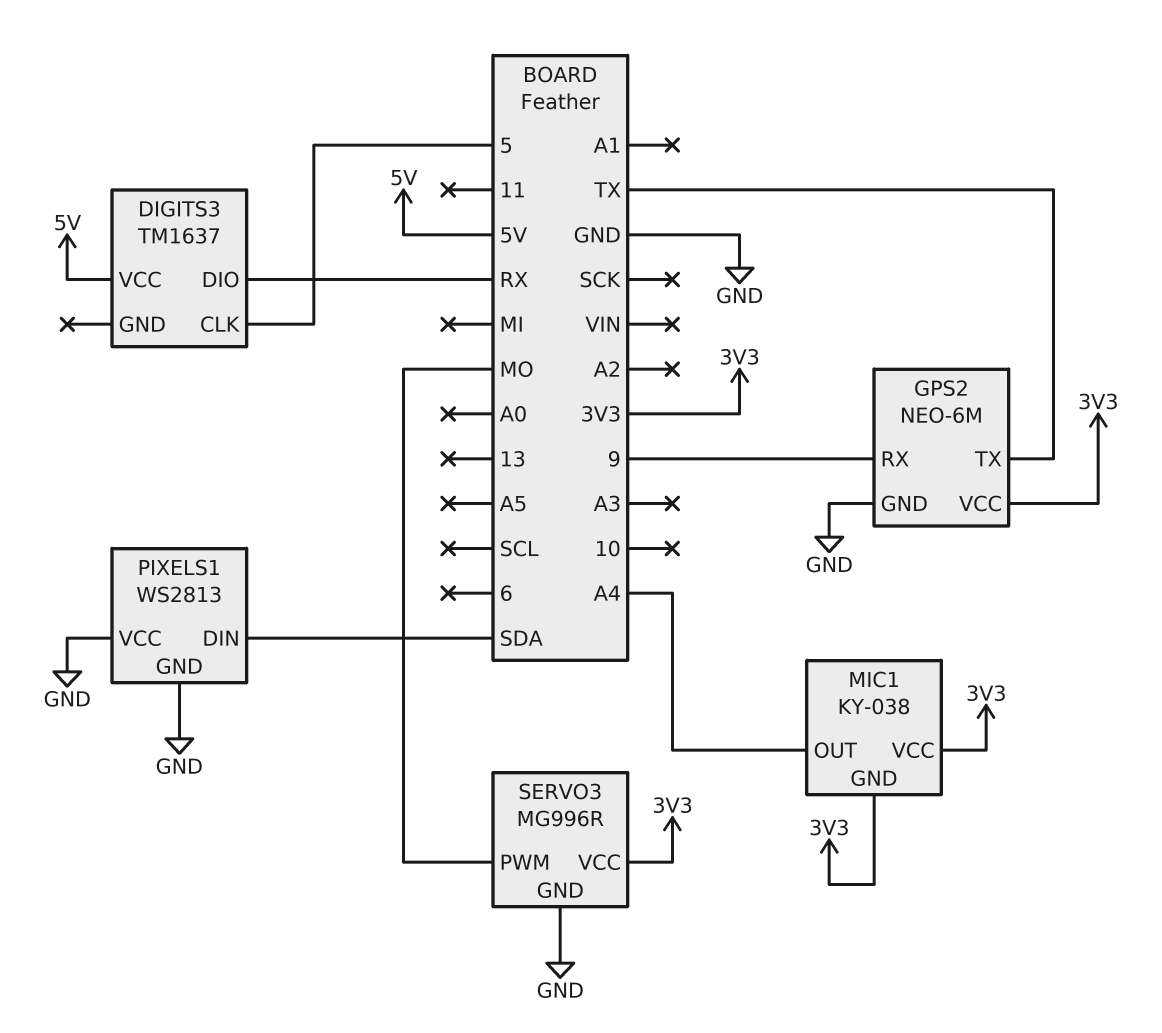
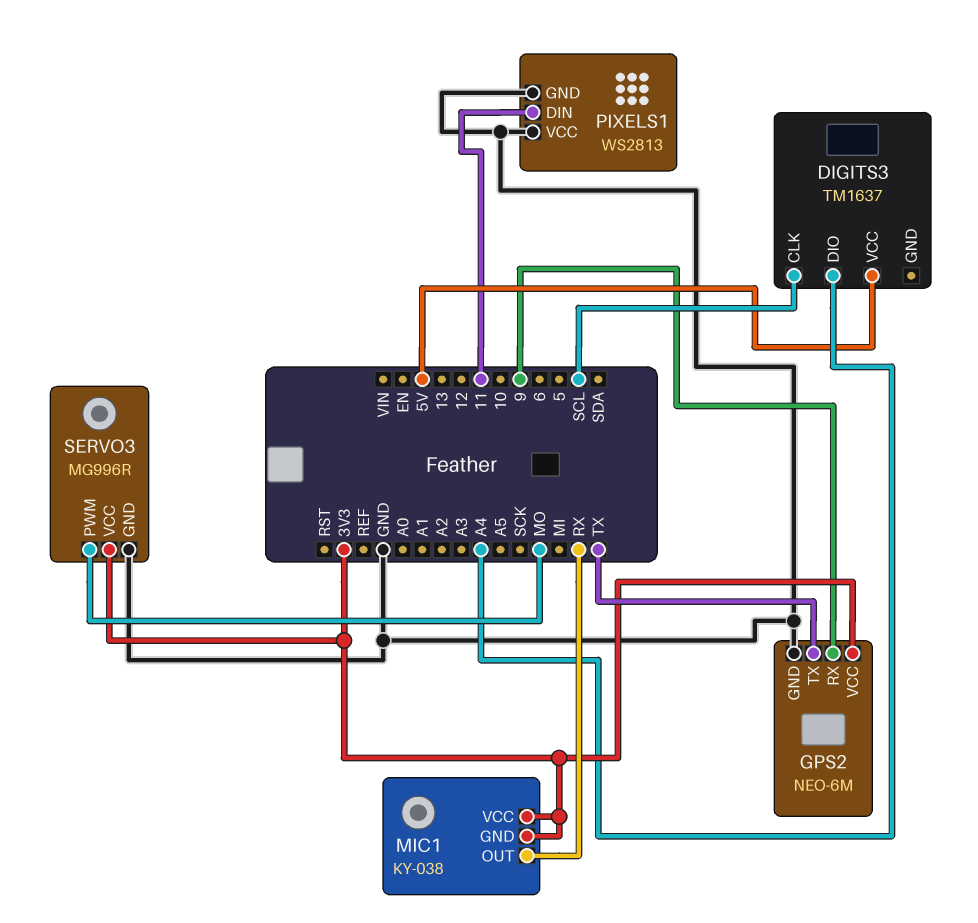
DIGITS3 pin CLK: 5 -> SCL
DIGITS3 pin DIO: RX -> A4
MIC1 pin OUT: A4 -> RX
PIXELS1 pin DIN: SDA -> 11

